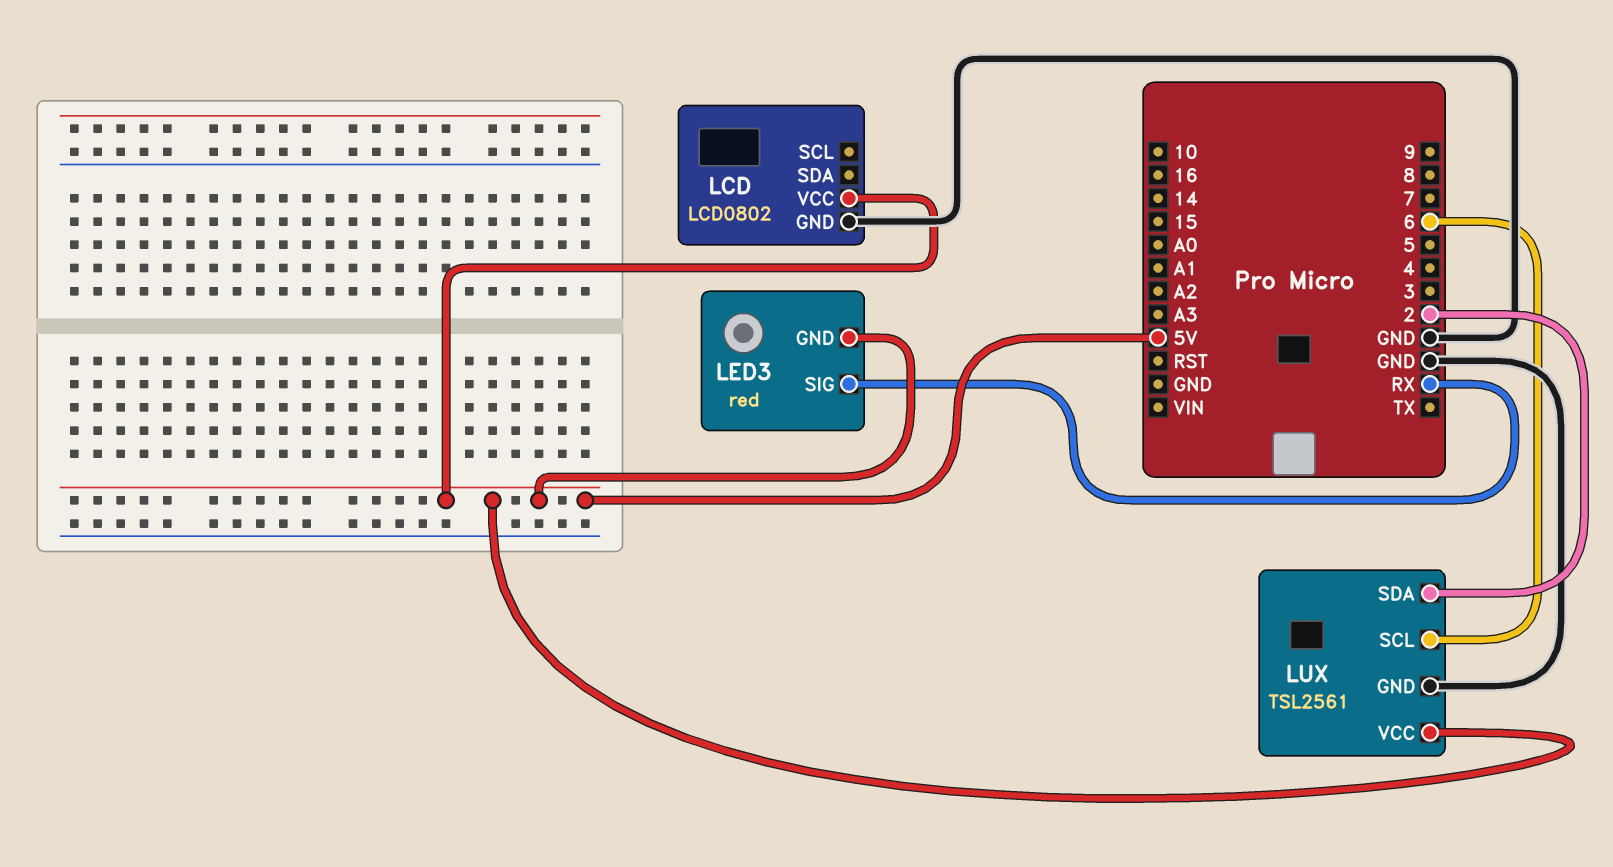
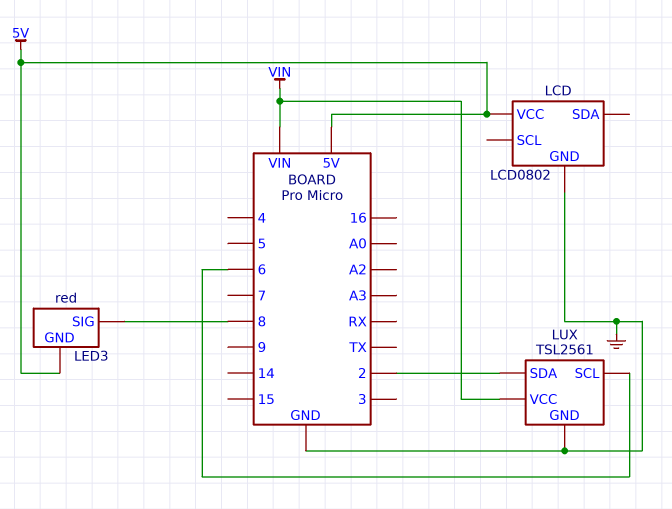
LED3 pin SIG: RX -> 8
LUX pin VCC: 5V -> VIN

